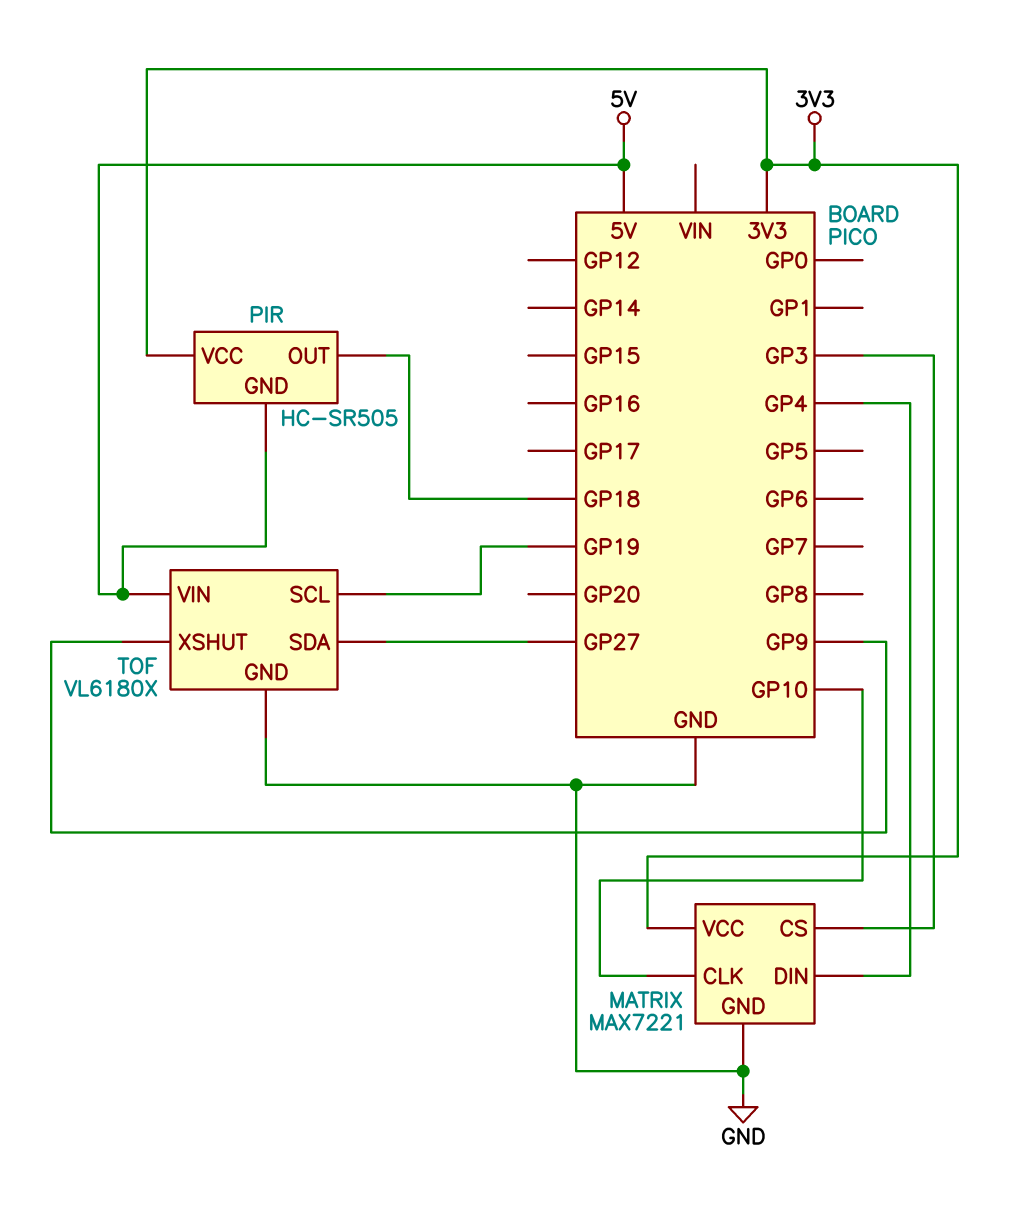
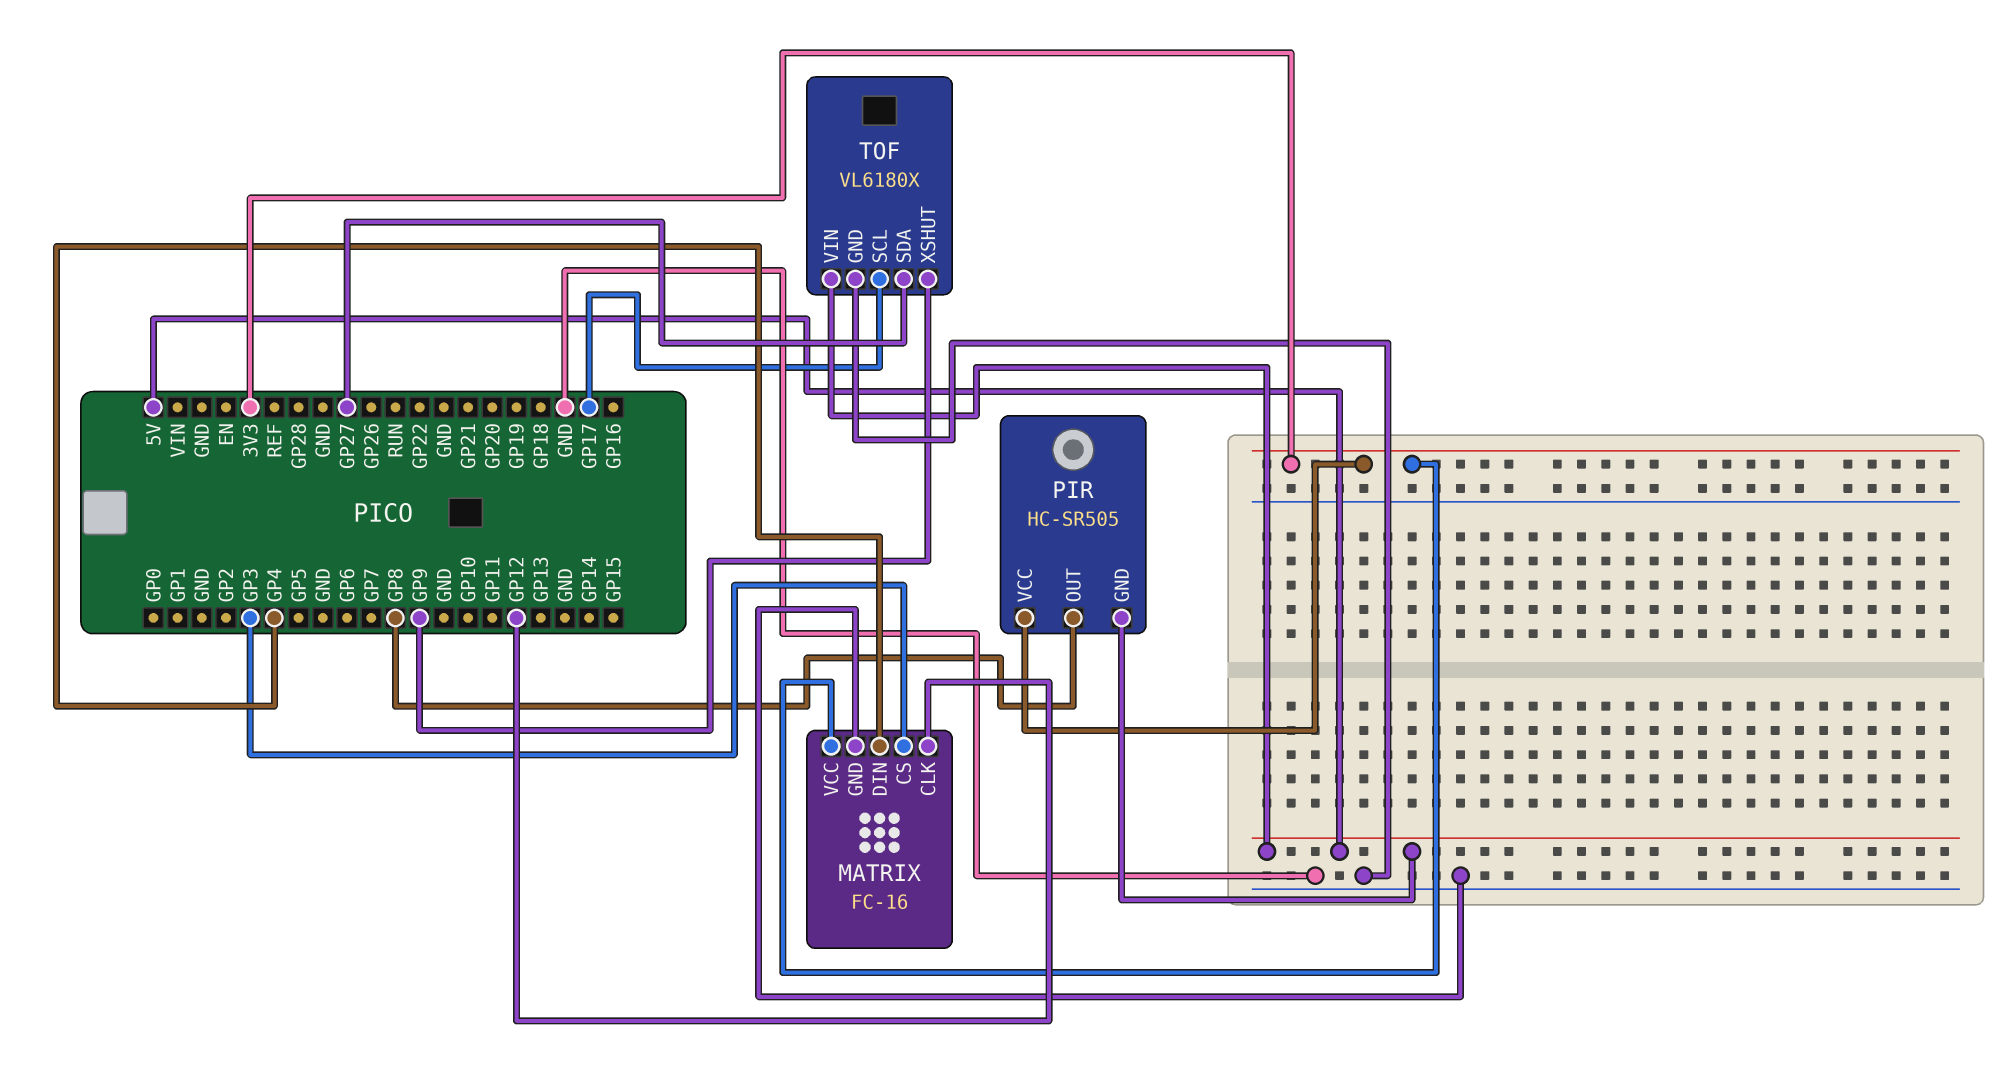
MATRIX: MAX7221 -> FC-16
MATRIX pin CLK: GP10 -> GP12
PIR pin OUT: GP18 -> GP8
TOF pin SCL: GP19 -> GP17

